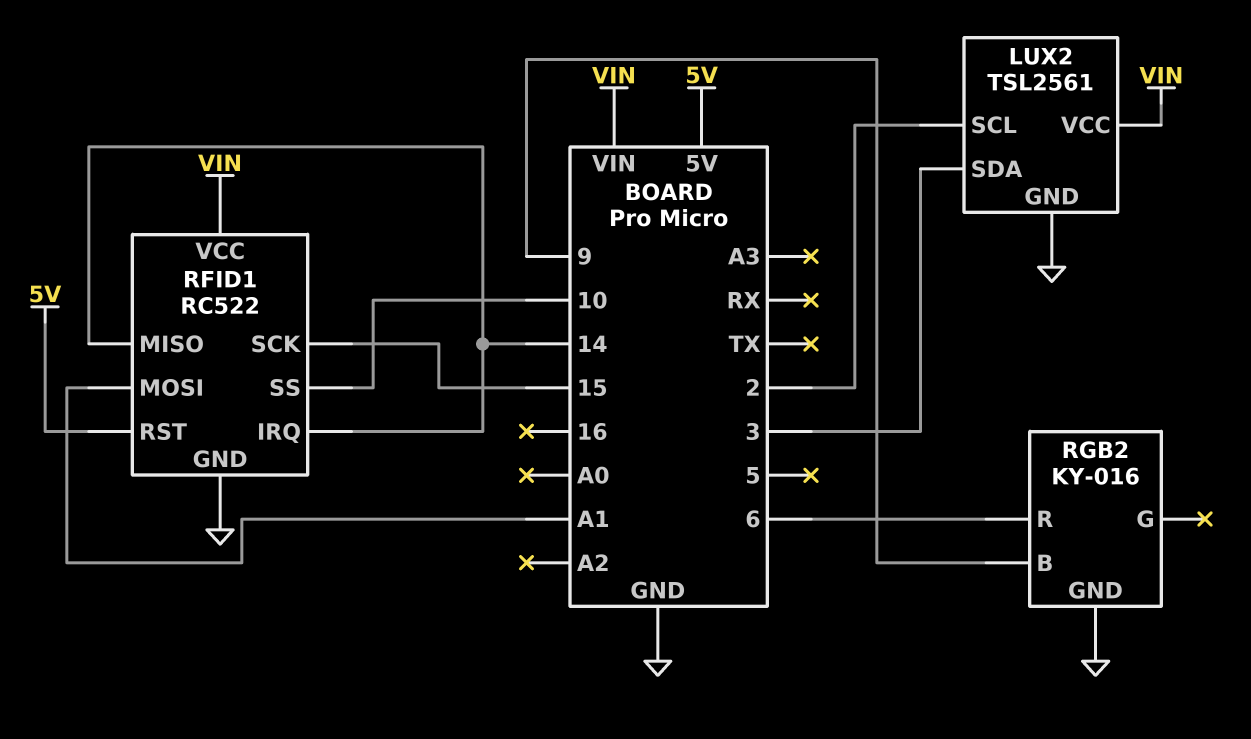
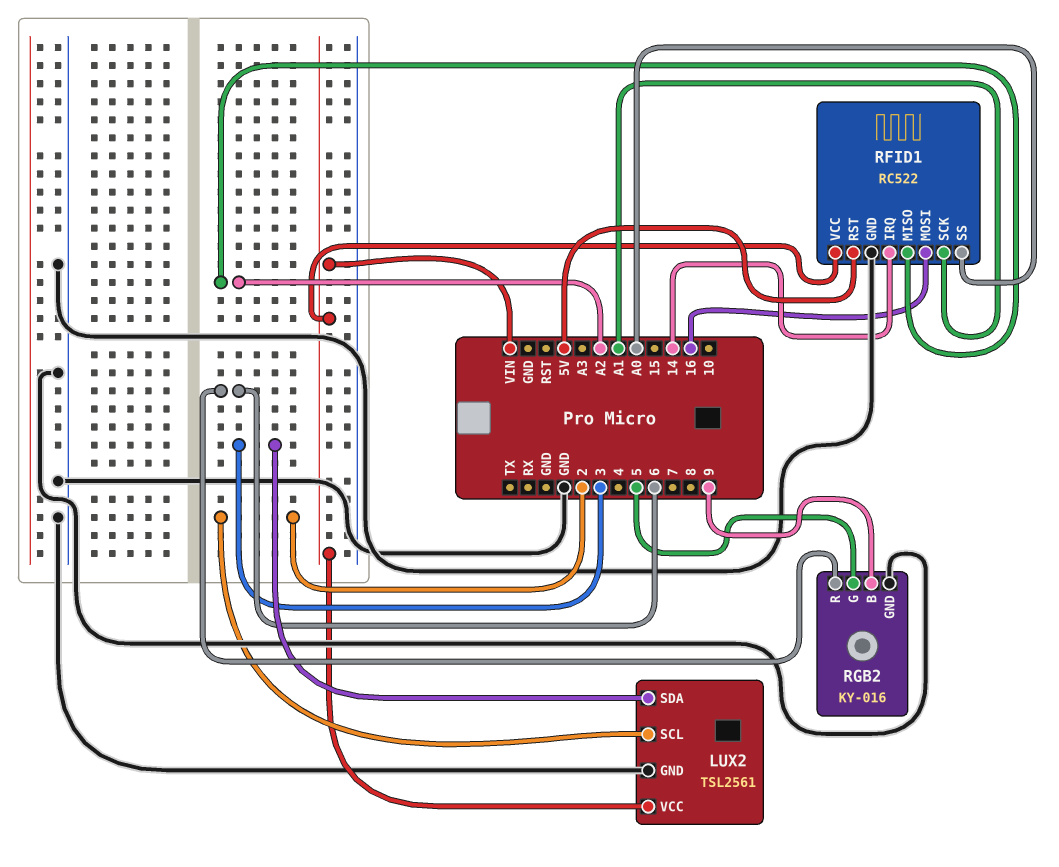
RFID1 pin MISO: 14 -> A2
RFID1 pin MOSI: A1 -> 16
RFID1 pin SCK: 15 -> A1
RFID1 pin SS: 10 -> A0
RGB2 pin G: none -> 5

